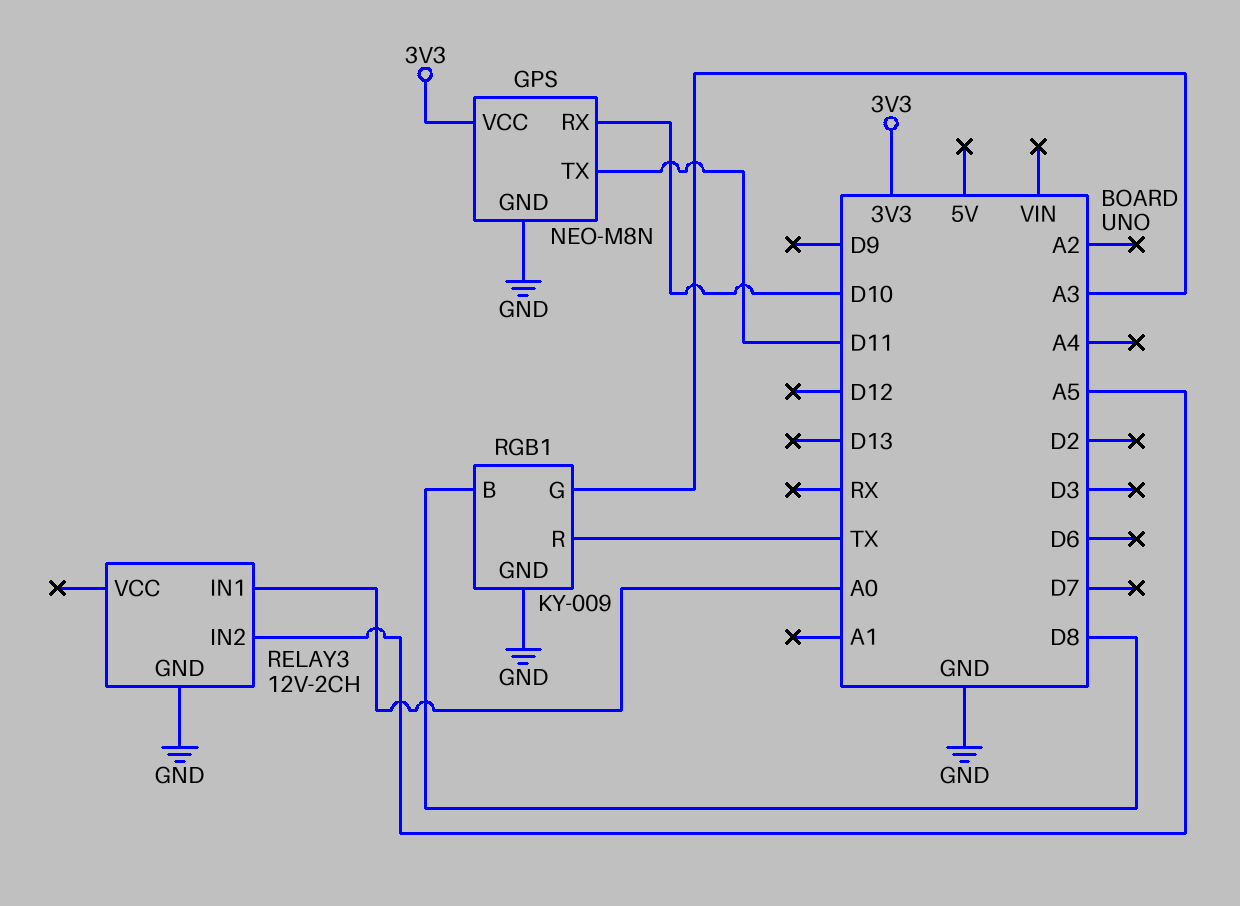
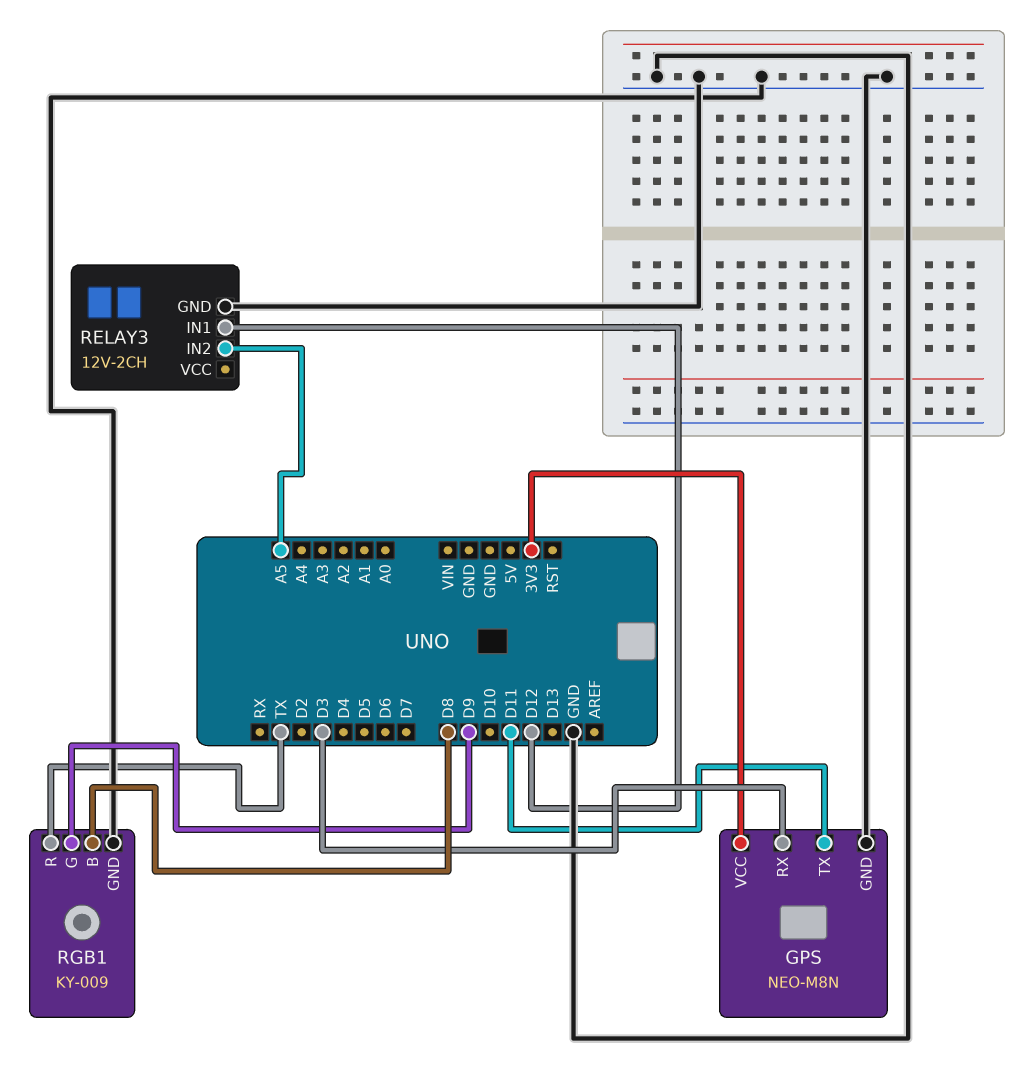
GPS pin RX: D10 -> D3
RELAY3 pin IN1: A0 -> D12
RGB1 pin G: A3 -> D9

